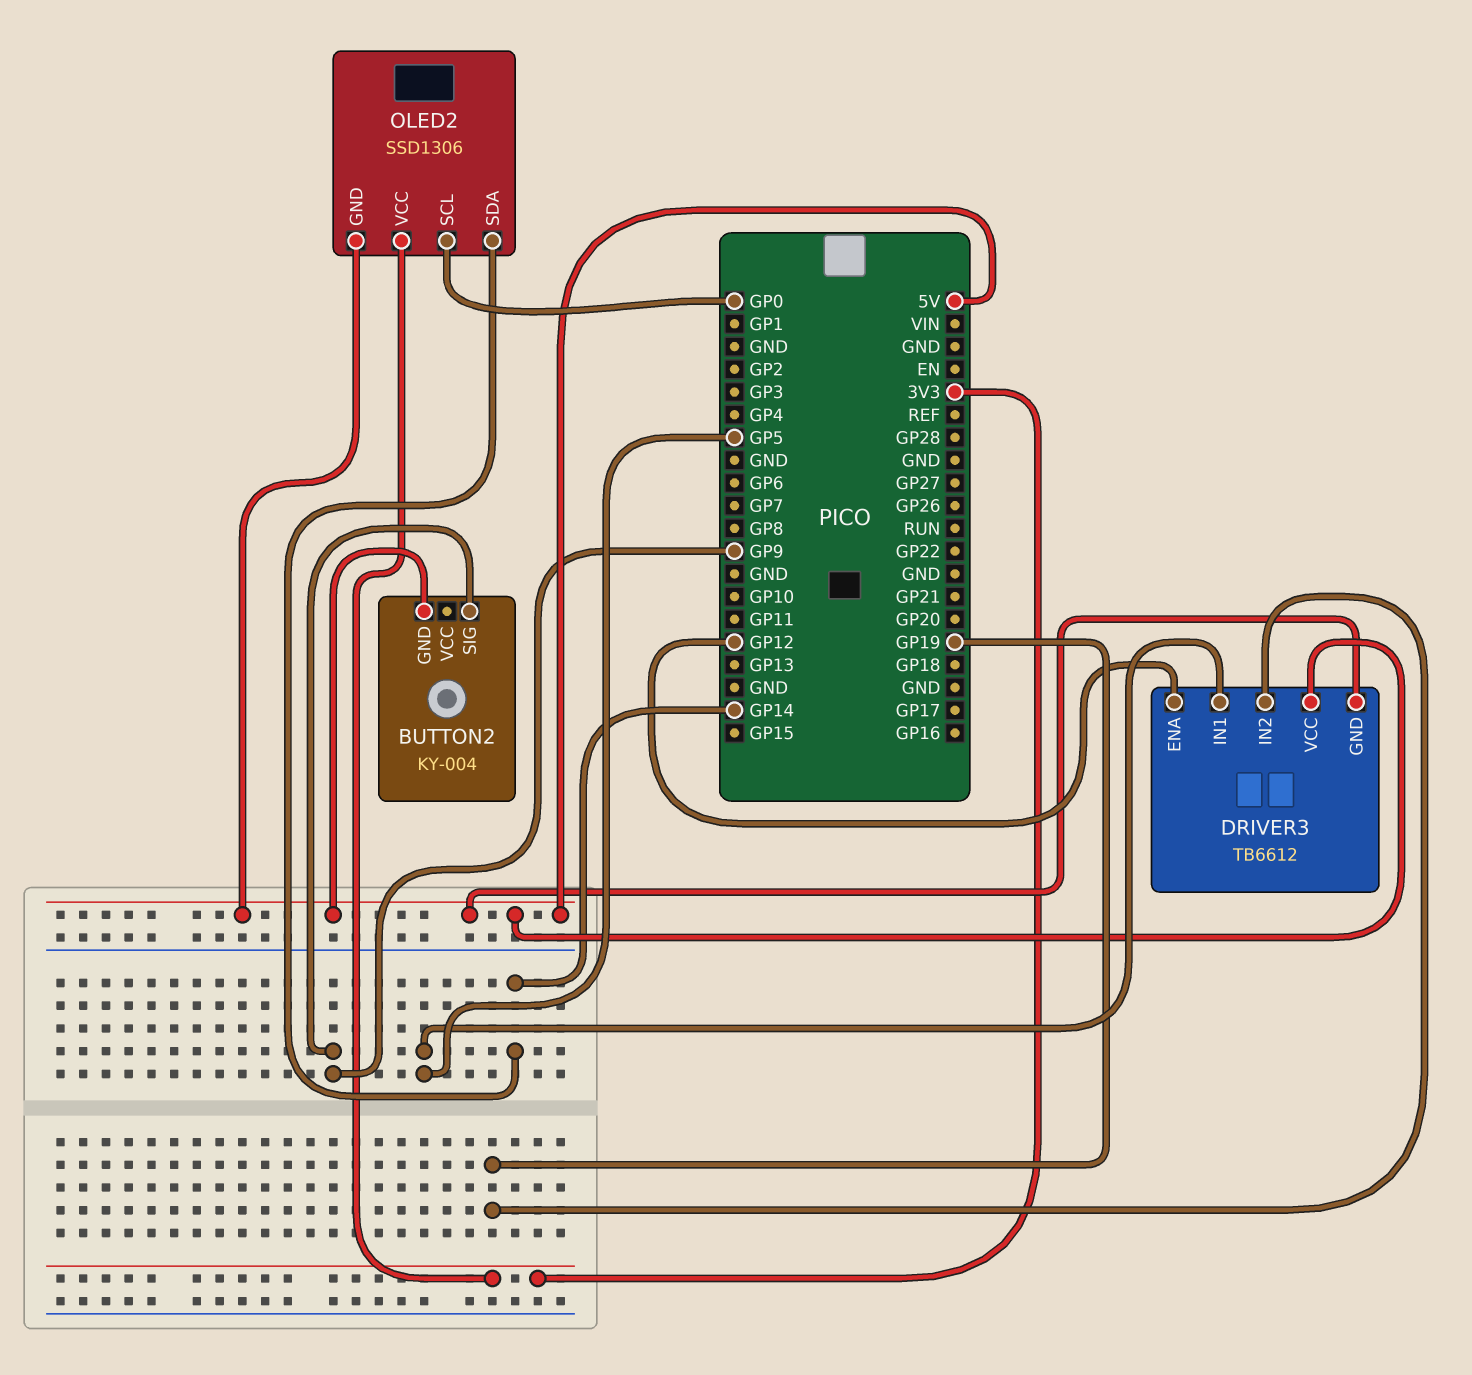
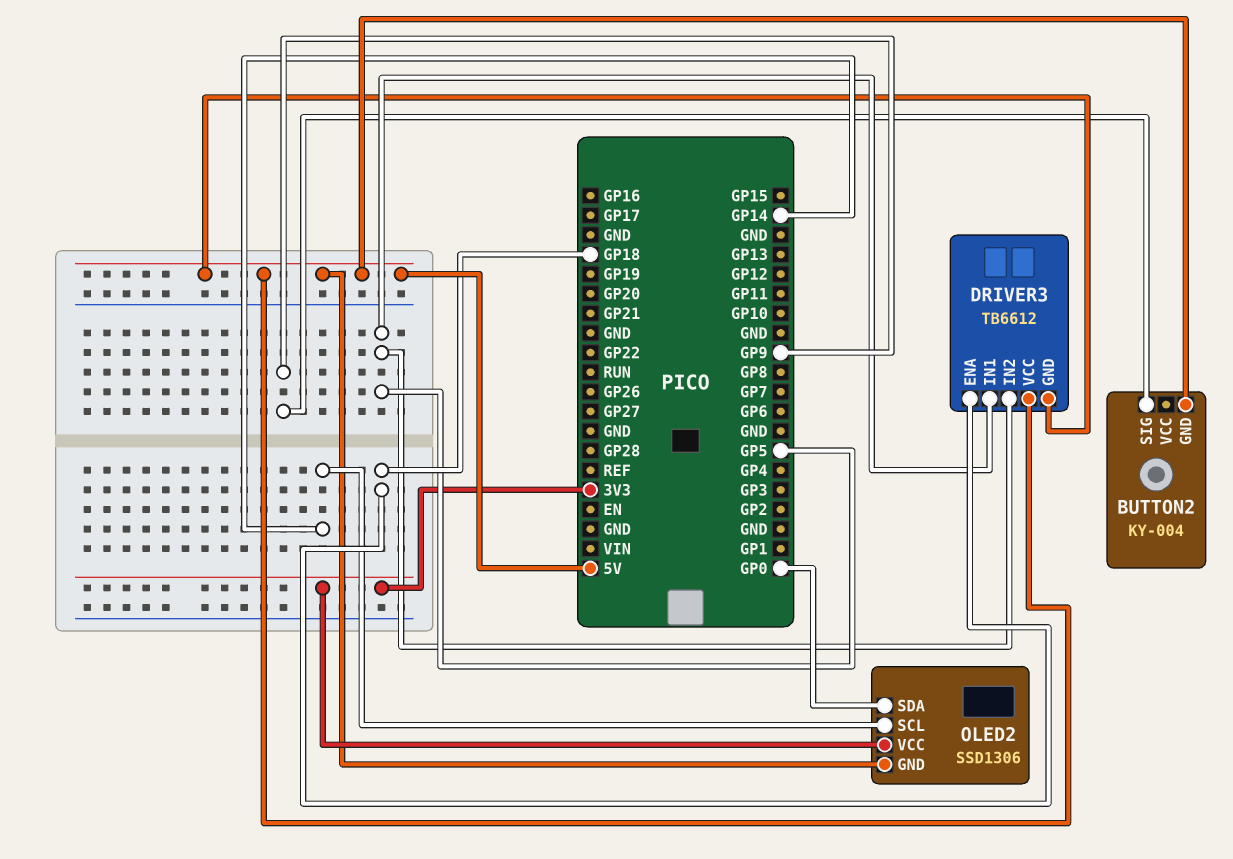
DRIVER3 pin ENA: GP12 -> GP18
DRIVER3 pin IN2: GP19 -> GP5
OLED2 pin SCL: GP0 -> GP14
OLED2 pin SDA: GP14 -> GP0

